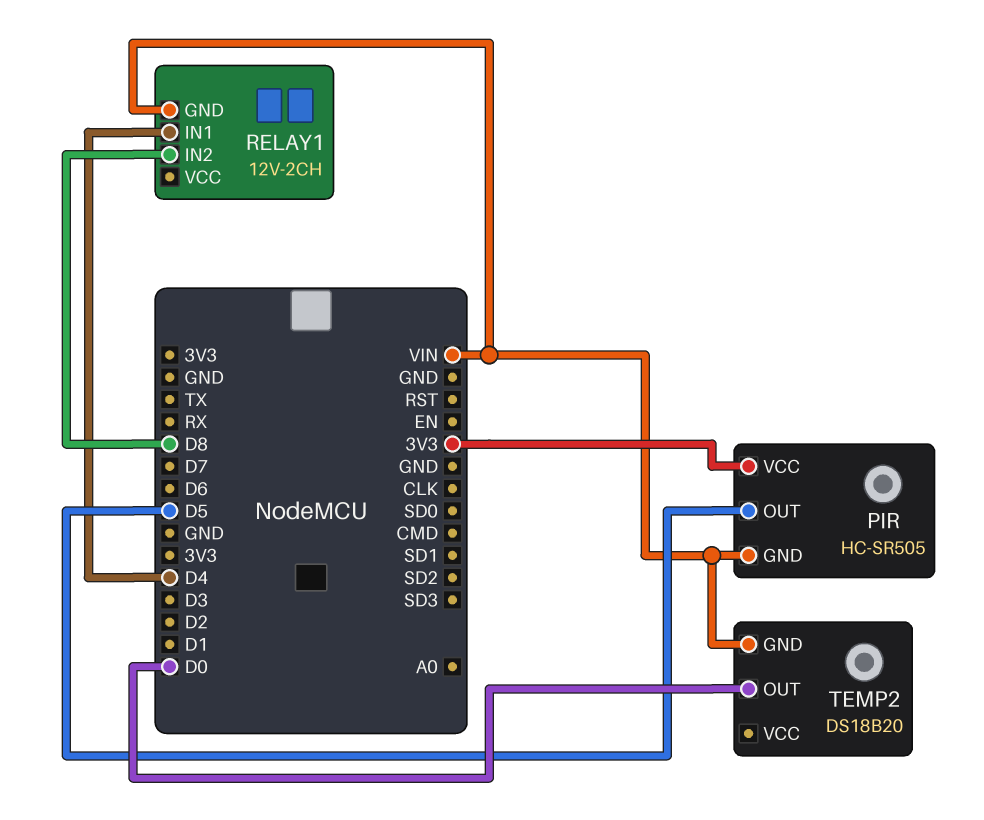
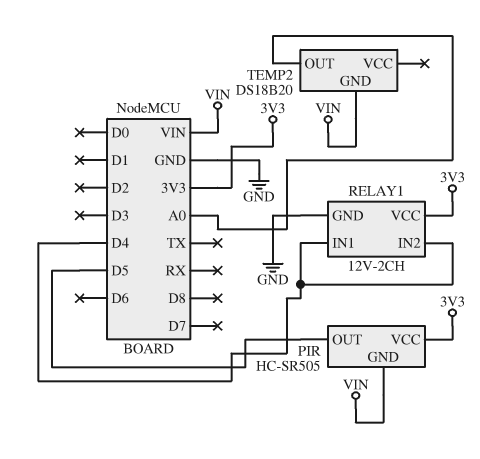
RELAY1 pin GND: VIN -> GND
RELAY1 pin IN2: D8 -> D4
RELAY1 pin VCC: none -> 3V3
TEMP2 pin OUT: D0 -> A0

